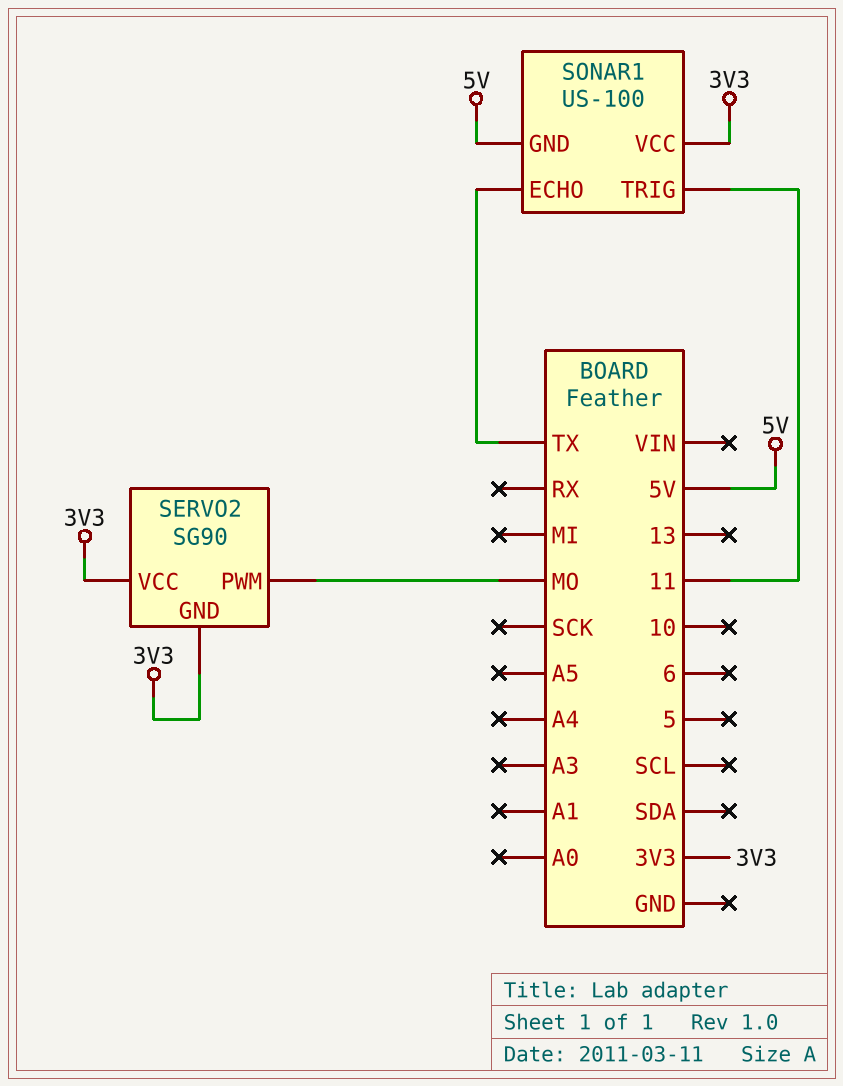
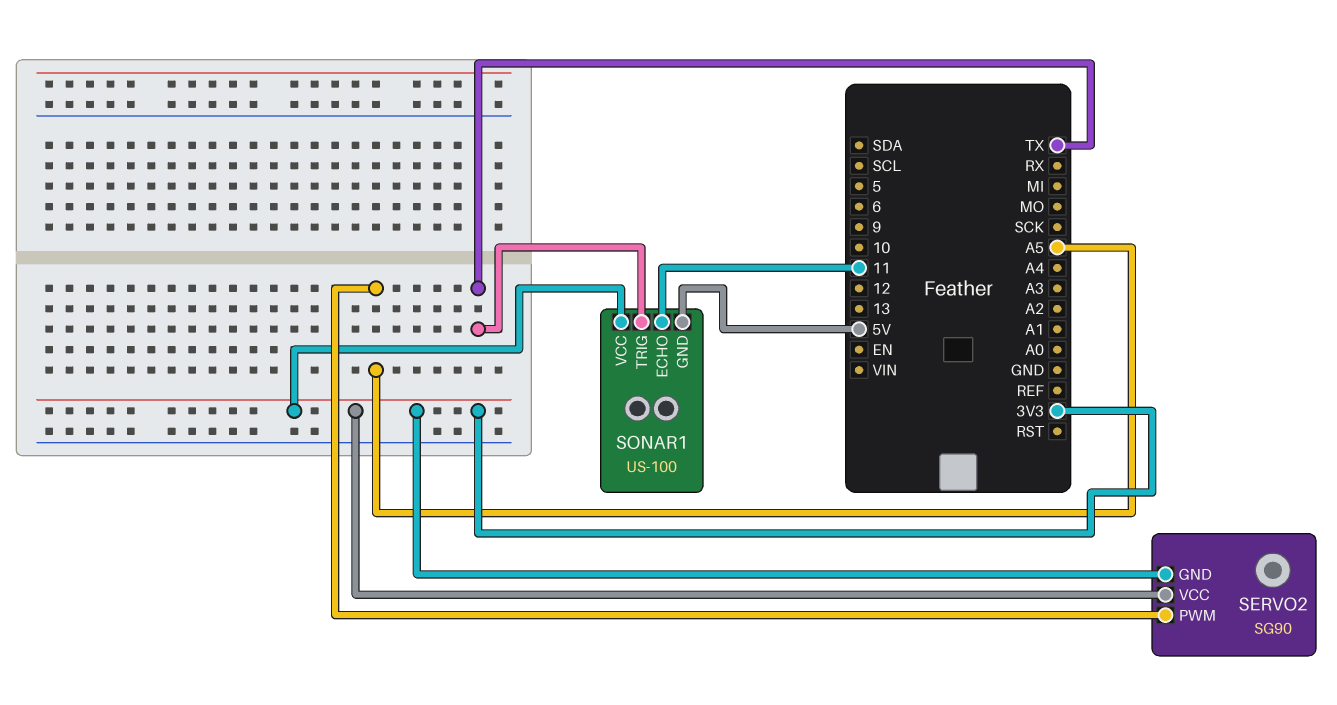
SERVO2 pin PWM: MO -> A5
SONAR1 pin ECHO: TX -> 11
SONAR1 pin TRIG: 11 -> TX

